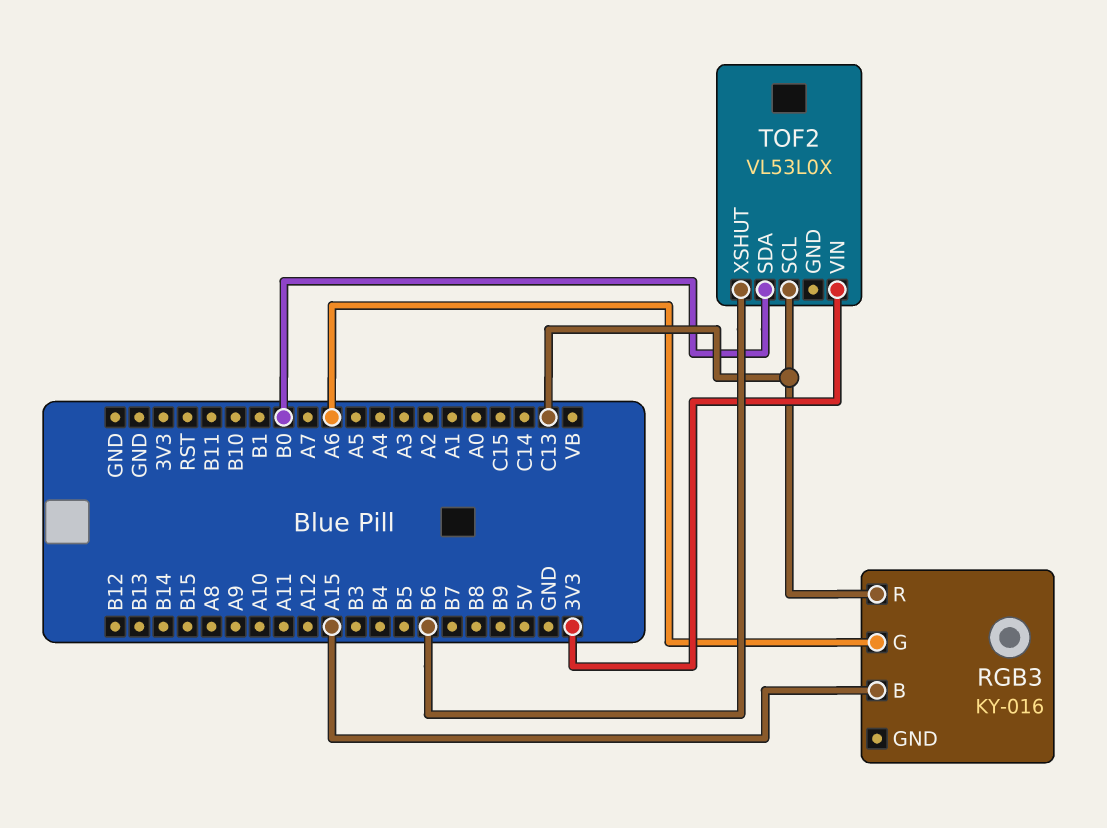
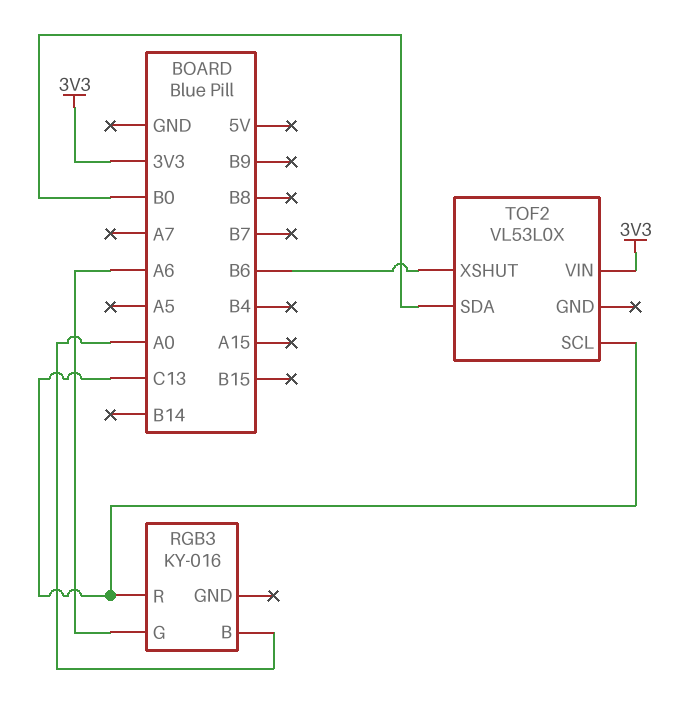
RGB3 pin B: A15 -> A0

